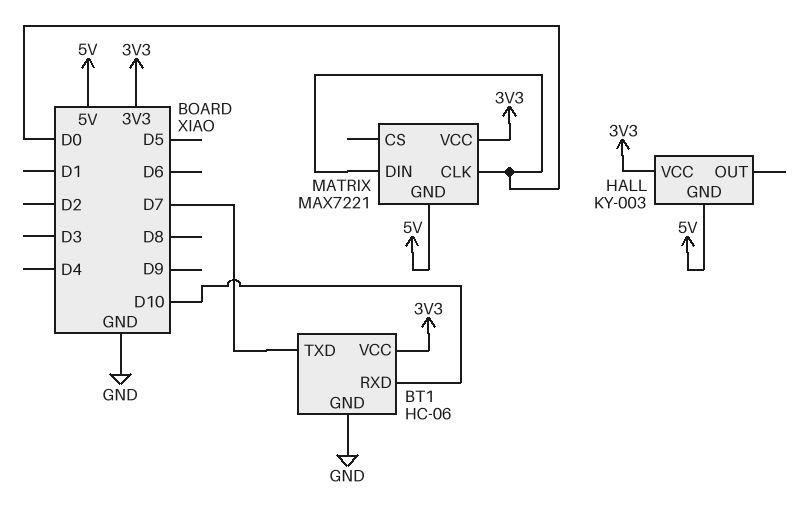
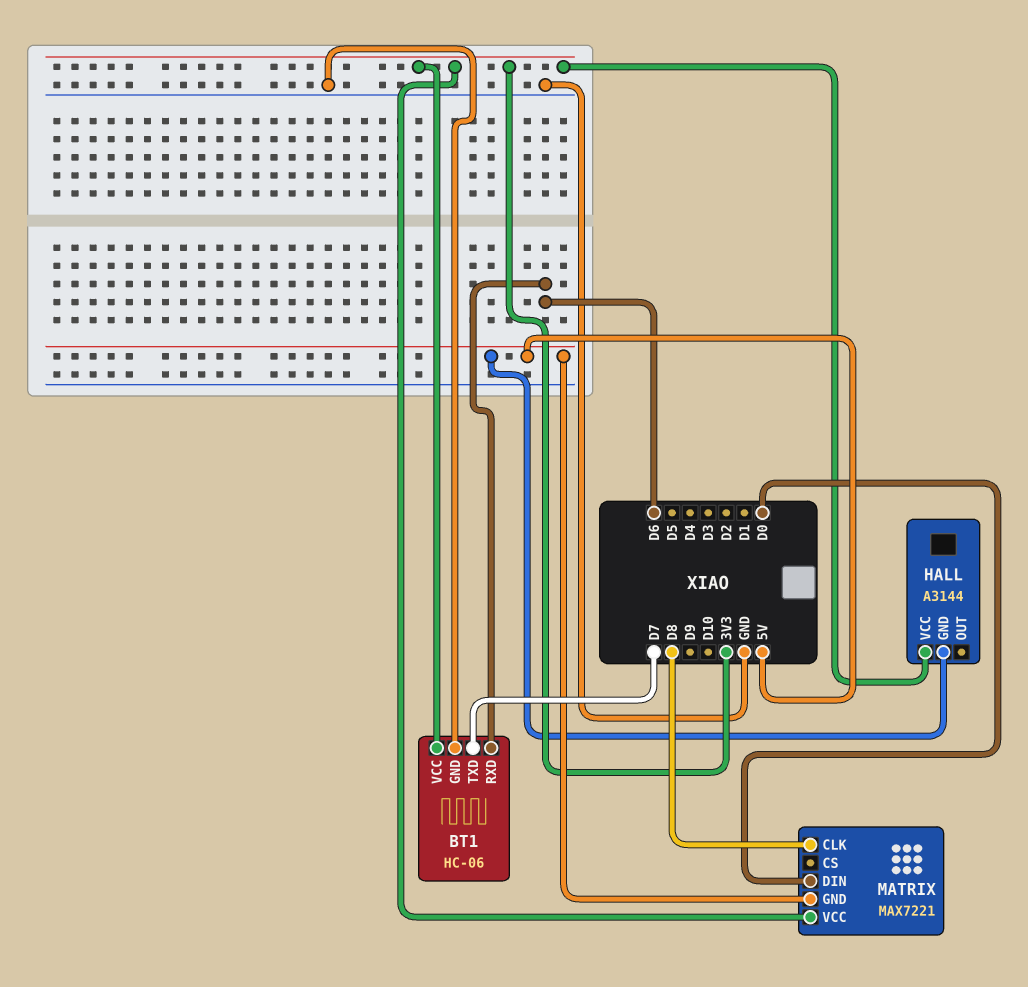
BT1 pin RXD: D10 -> D6
HALL: KY-003 -> A3144
MATRIX pin CLK: D0 -> D8

